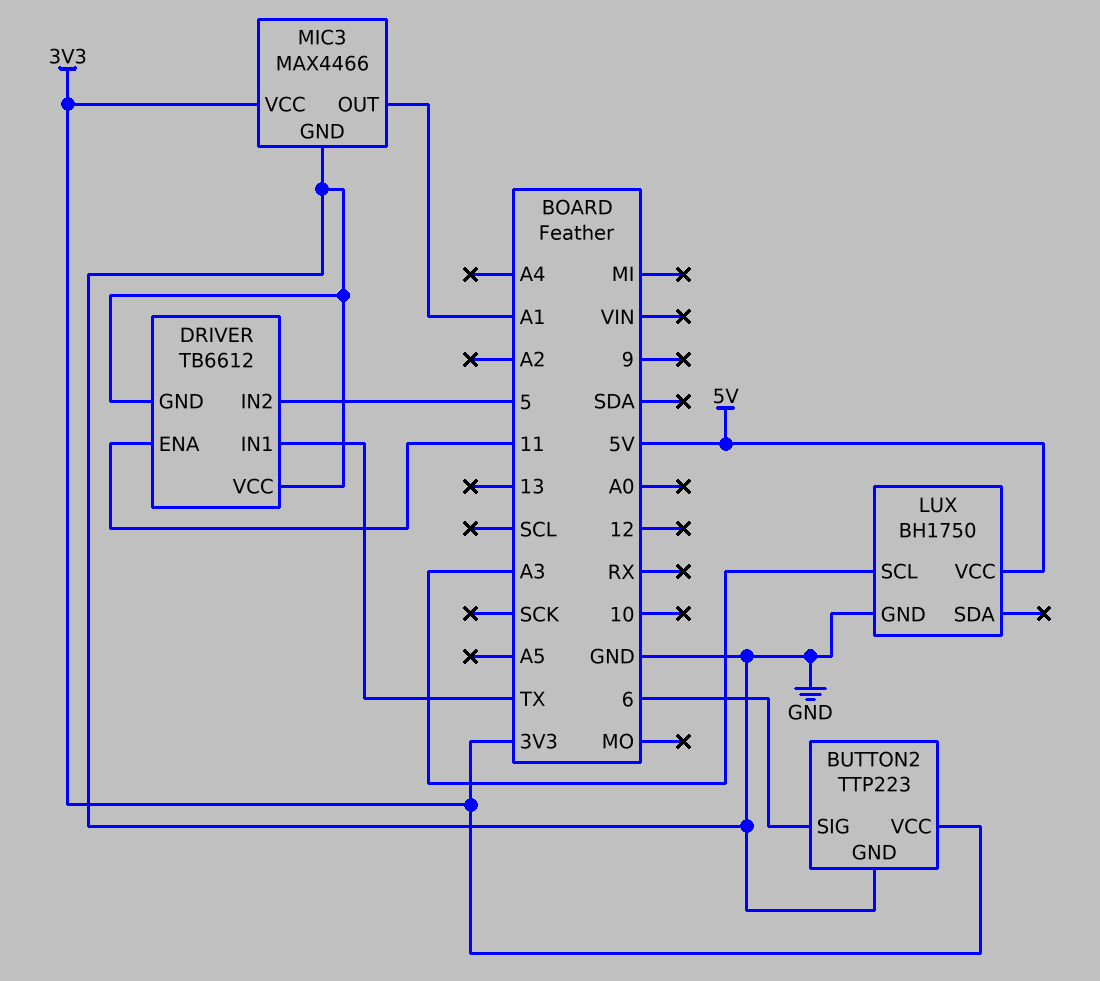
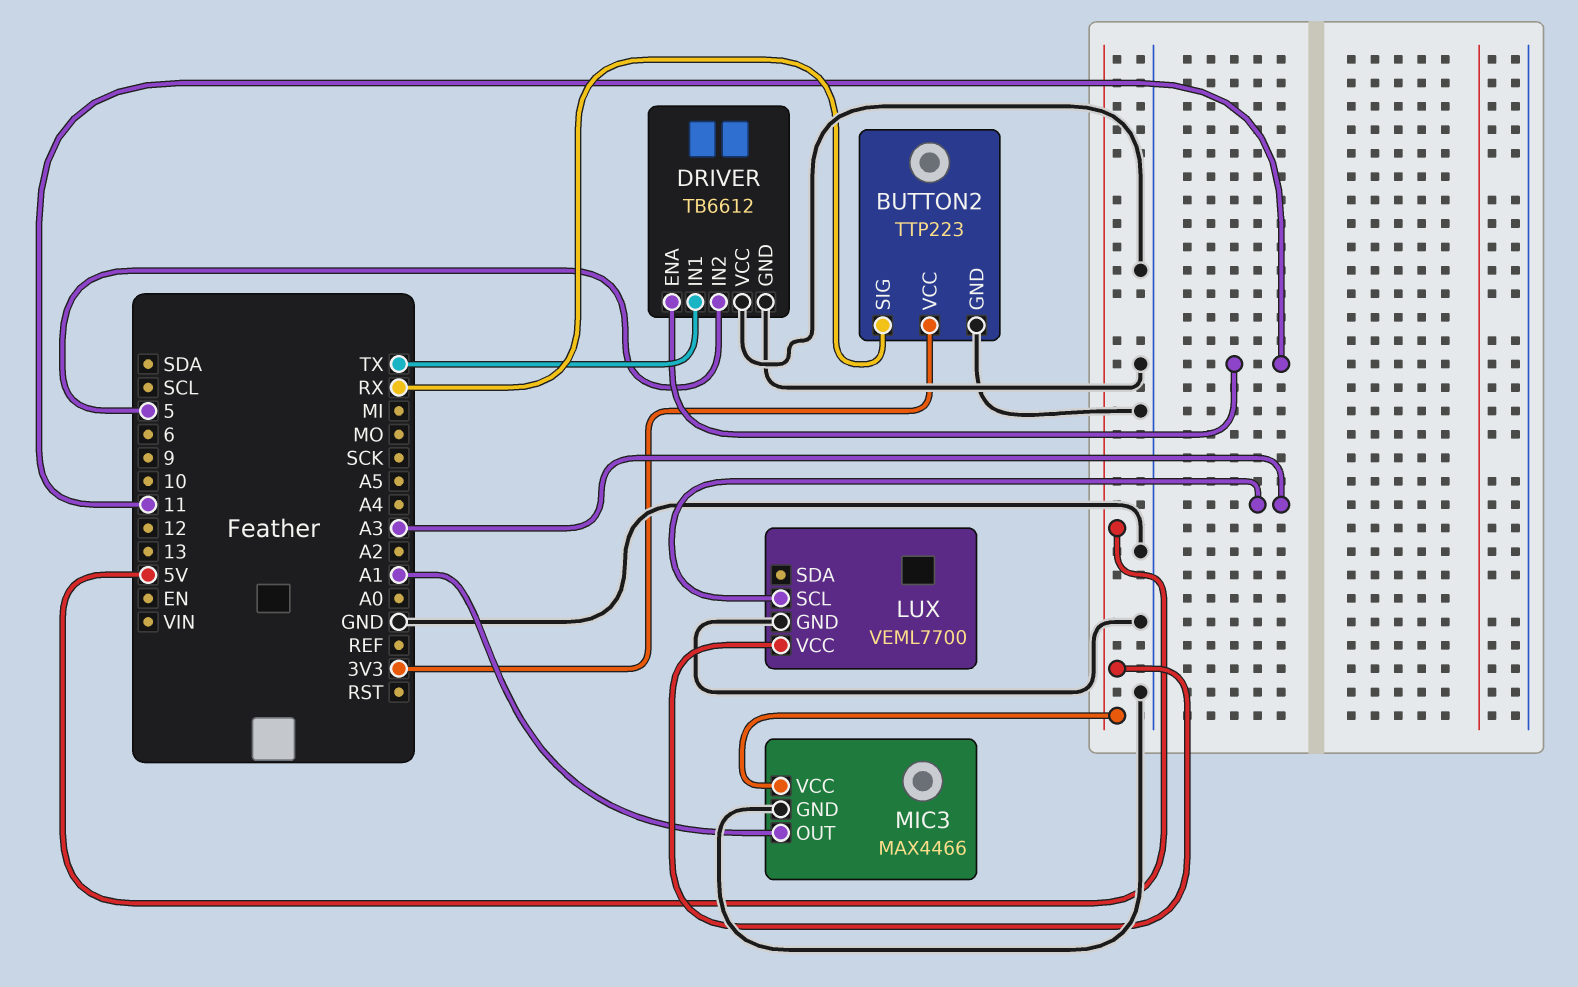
BUTTON2 pin SIG: 6 -> RX
LUX: BH1750 -> VEML7700
MIC3 pin VCC: 3V3 -> 5V

